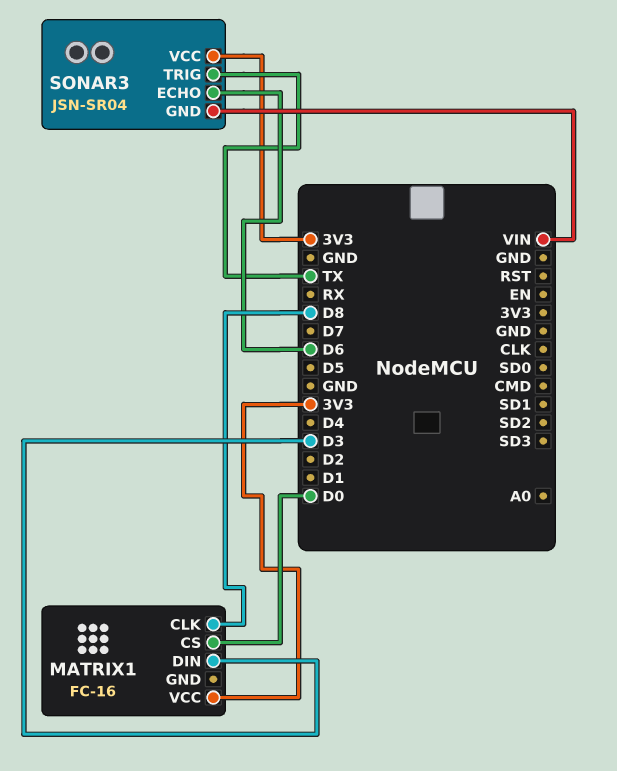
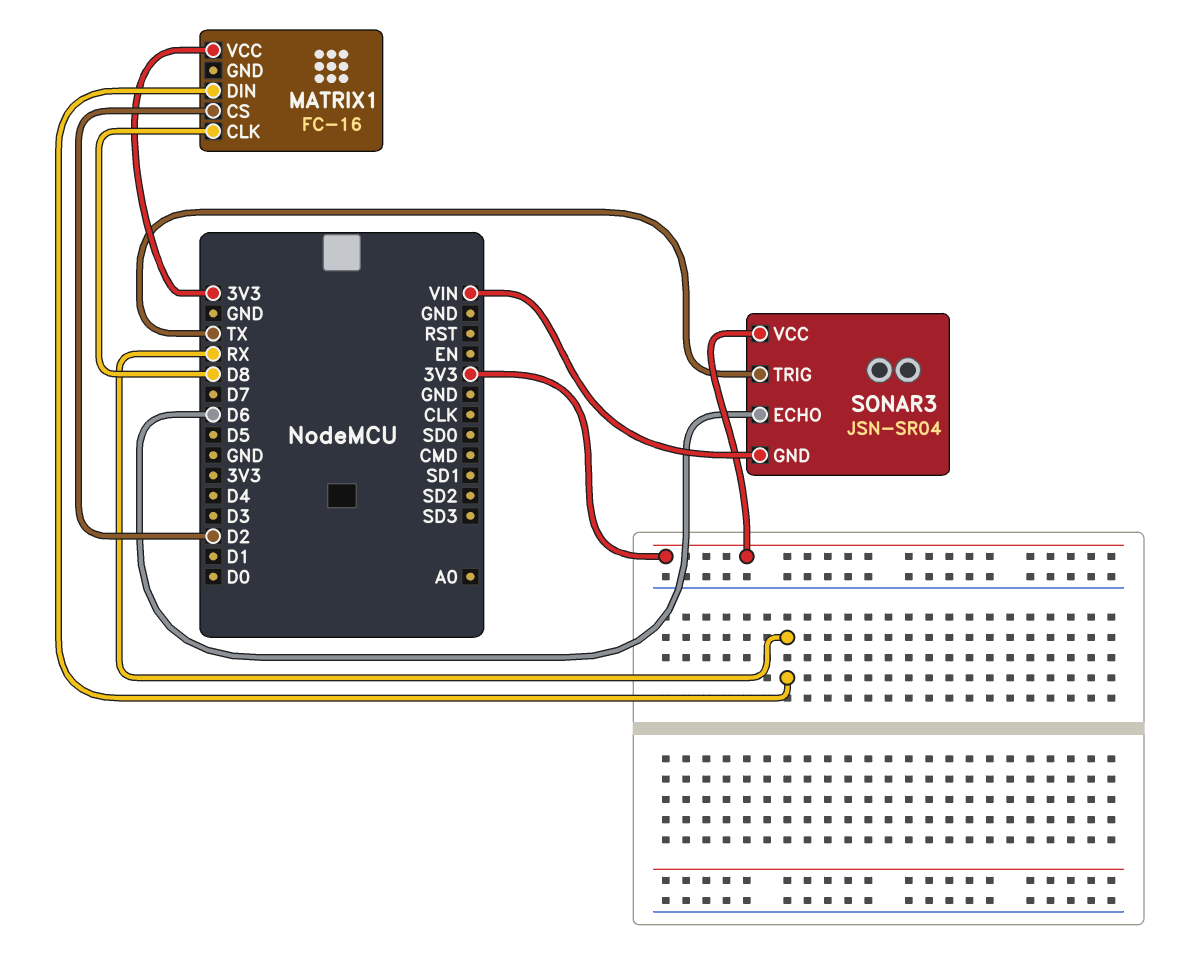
MATRIX1 pin CS: D0 -> D2
MATRIX1 pin DIN: D3 -> RX

